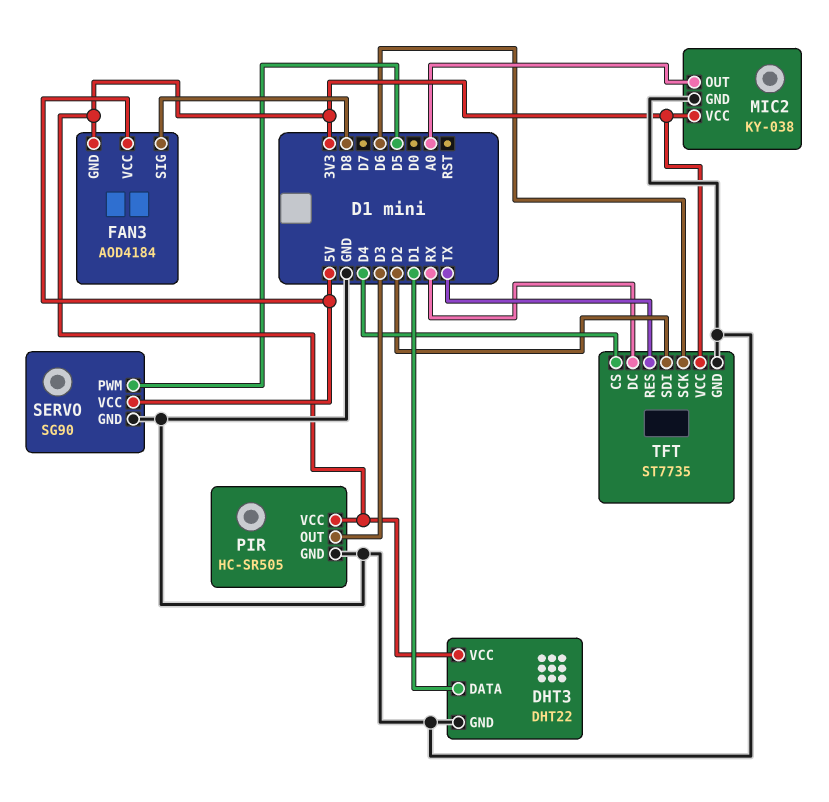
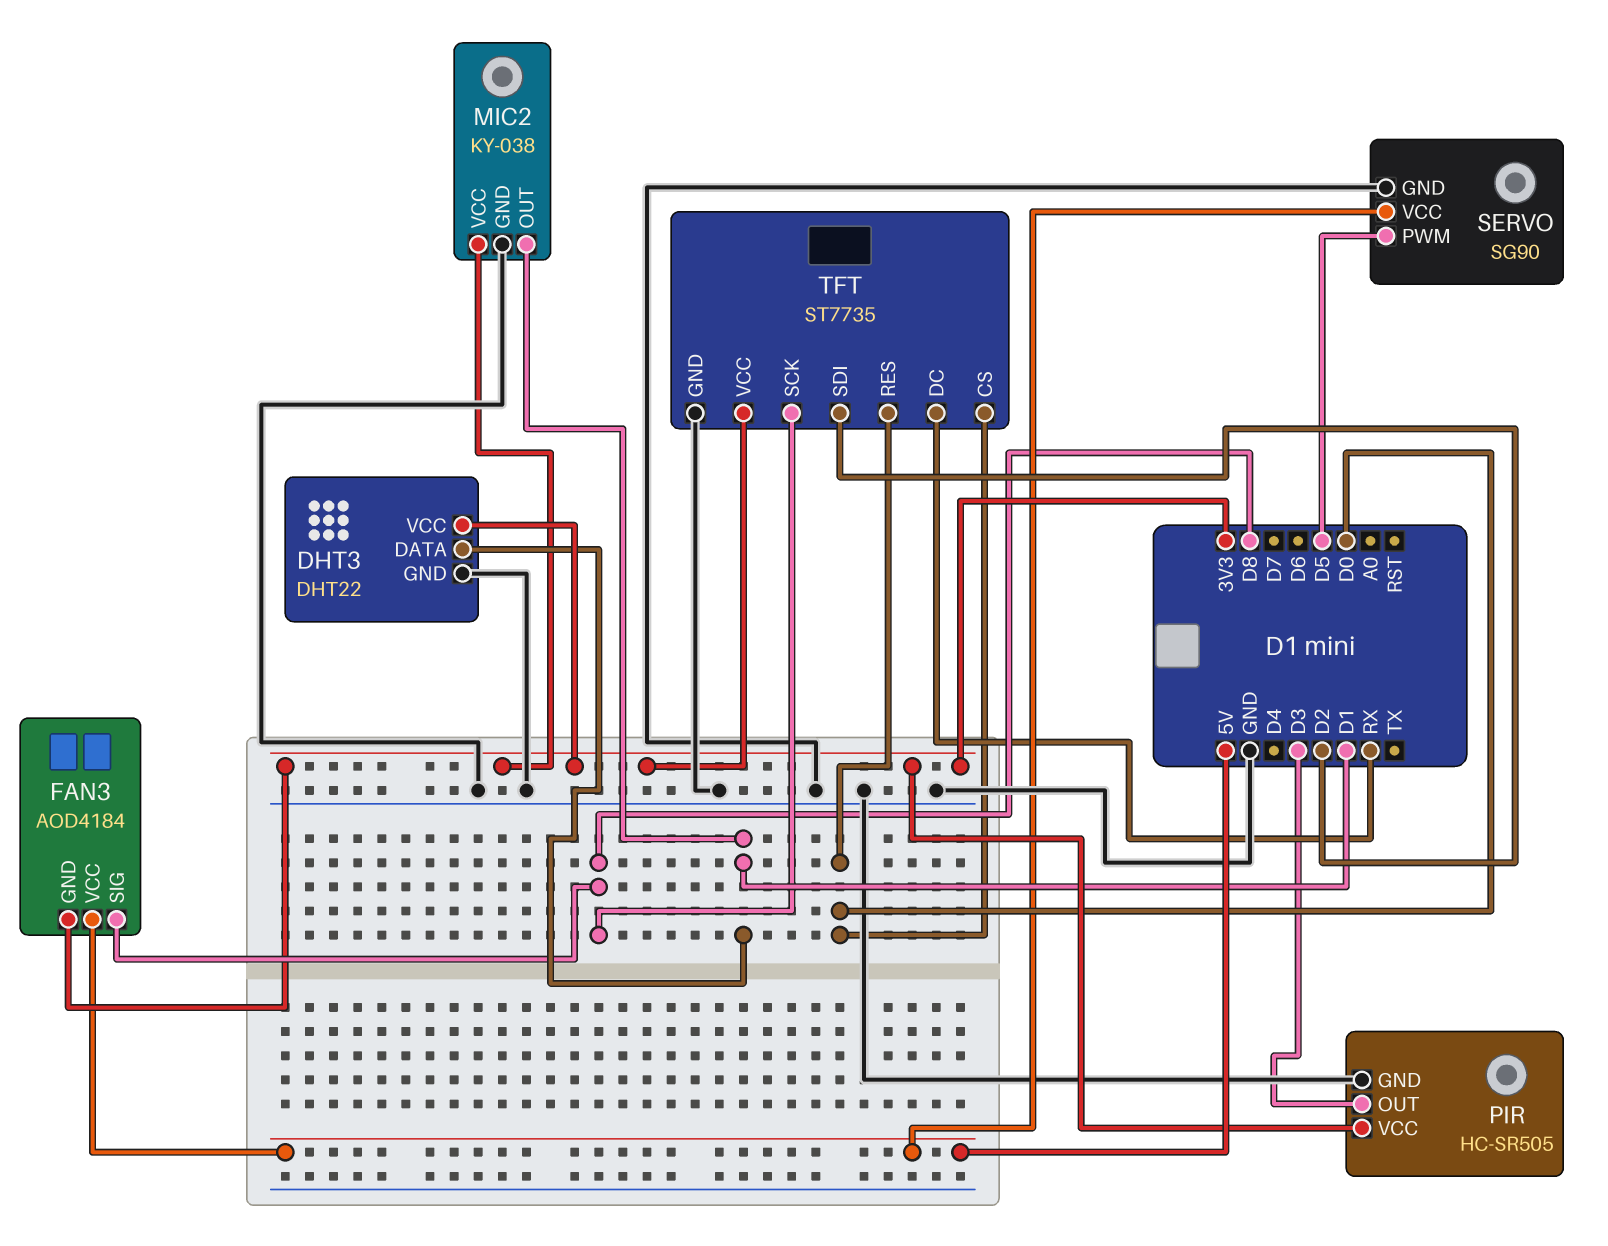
MIC2 pin OUT: A0 -> D1
TFT pin CS: D4 -> D0
TFT pin RES: TX -> D0
TFT pin SCK: D6 -> D8

